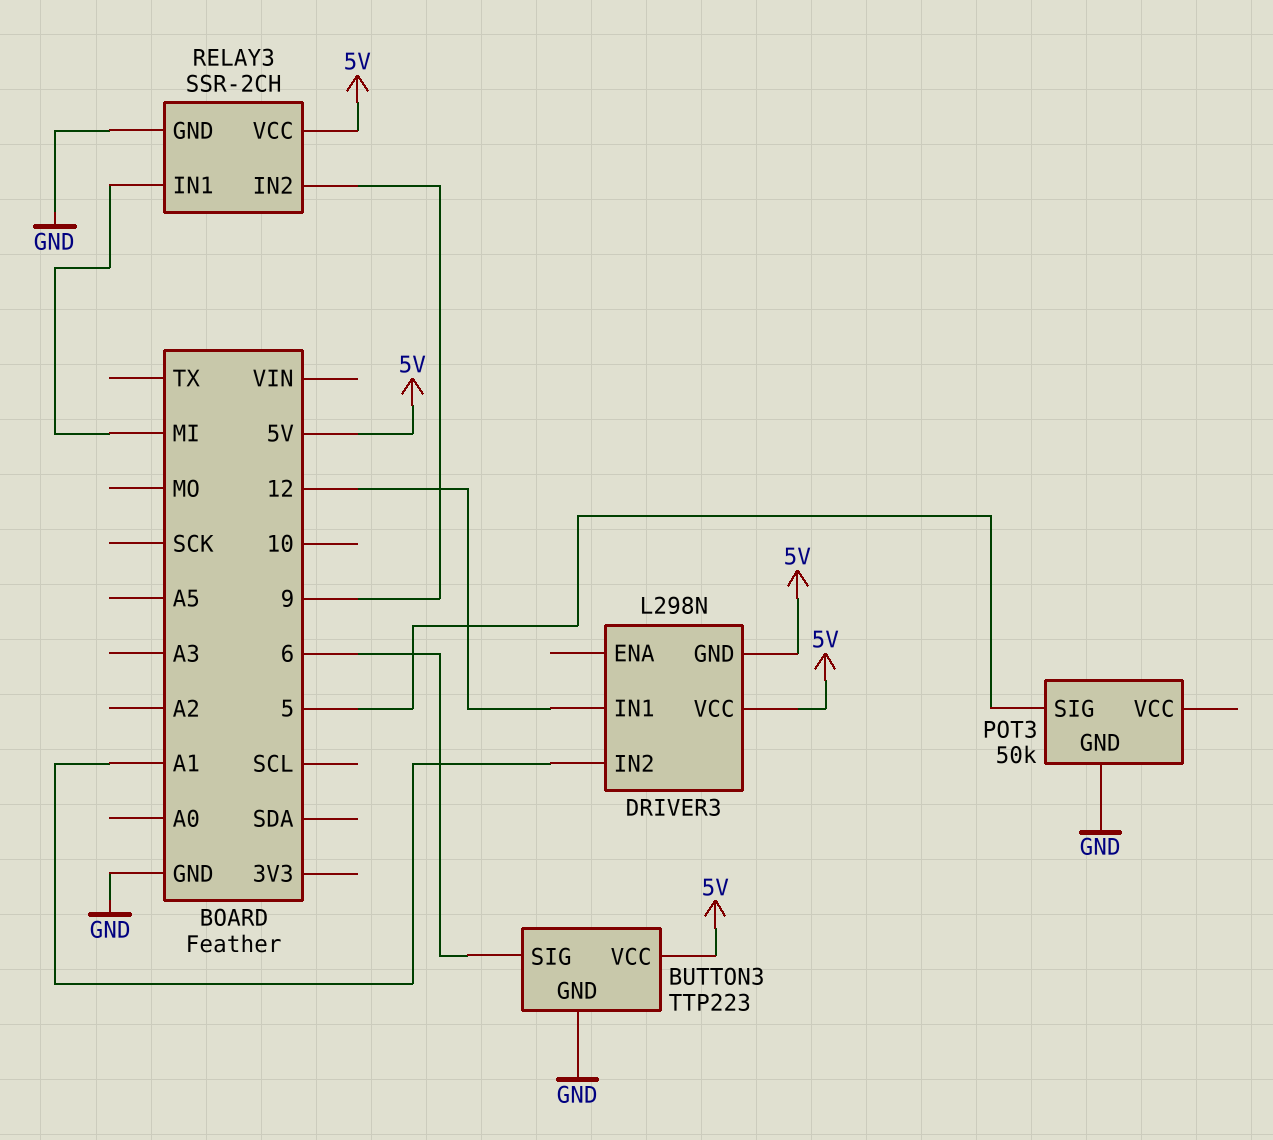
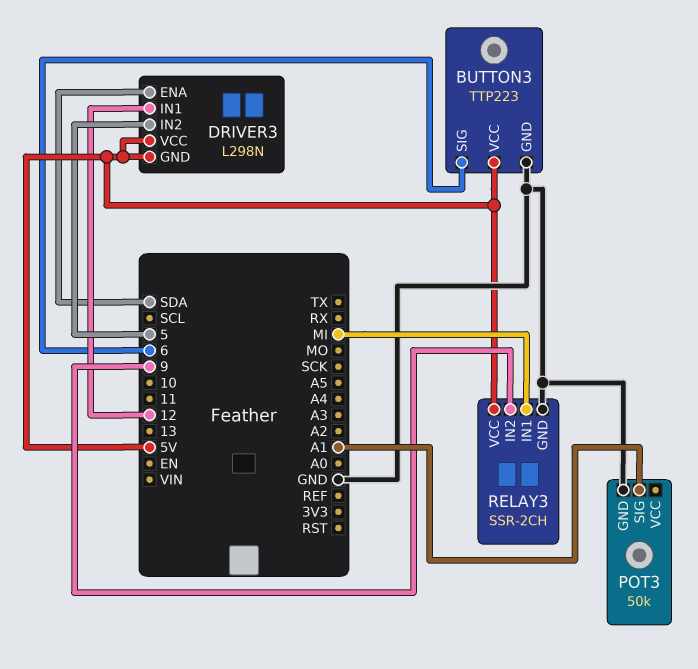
DRIVER3 pin ENA: none -> SDA
DRIVER3 pin IN2: A1 -> 5
POT3 pin SIG: 5 -> A1

